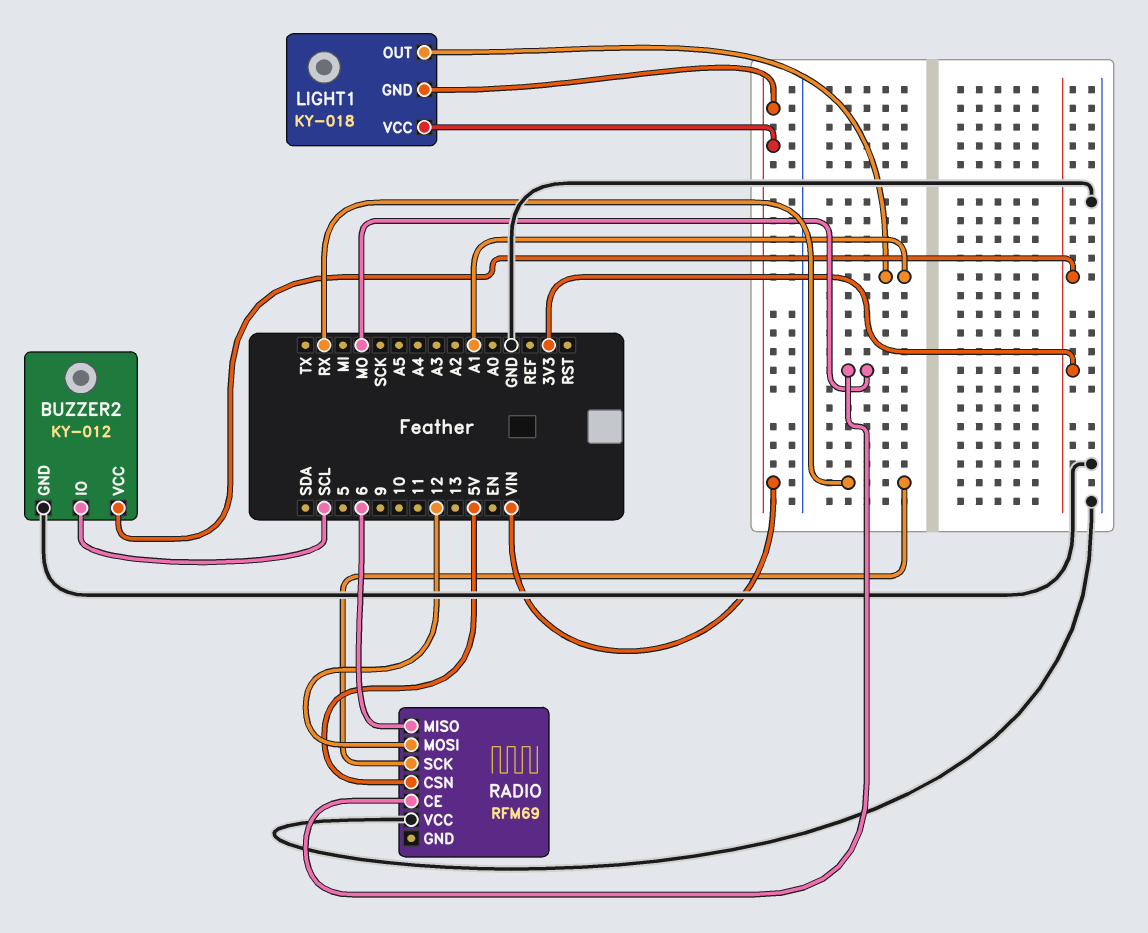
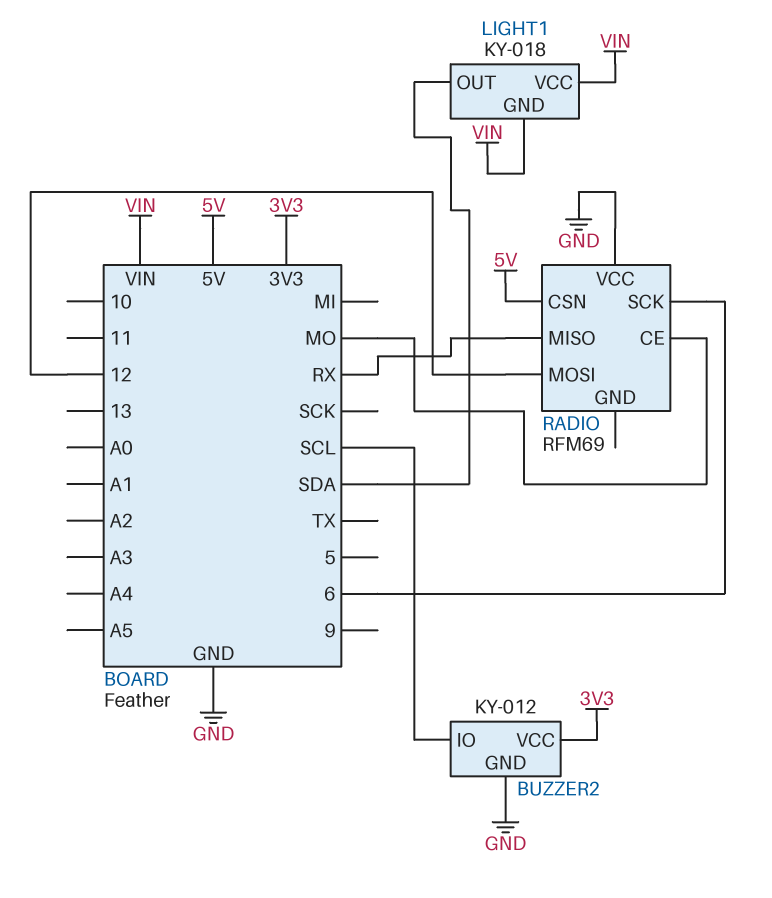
LIGHT1 pin OUT: A1 -> SDA
RADIO pin MISO: 6 -> RX
RADIO pin SCK: RX -> 6

